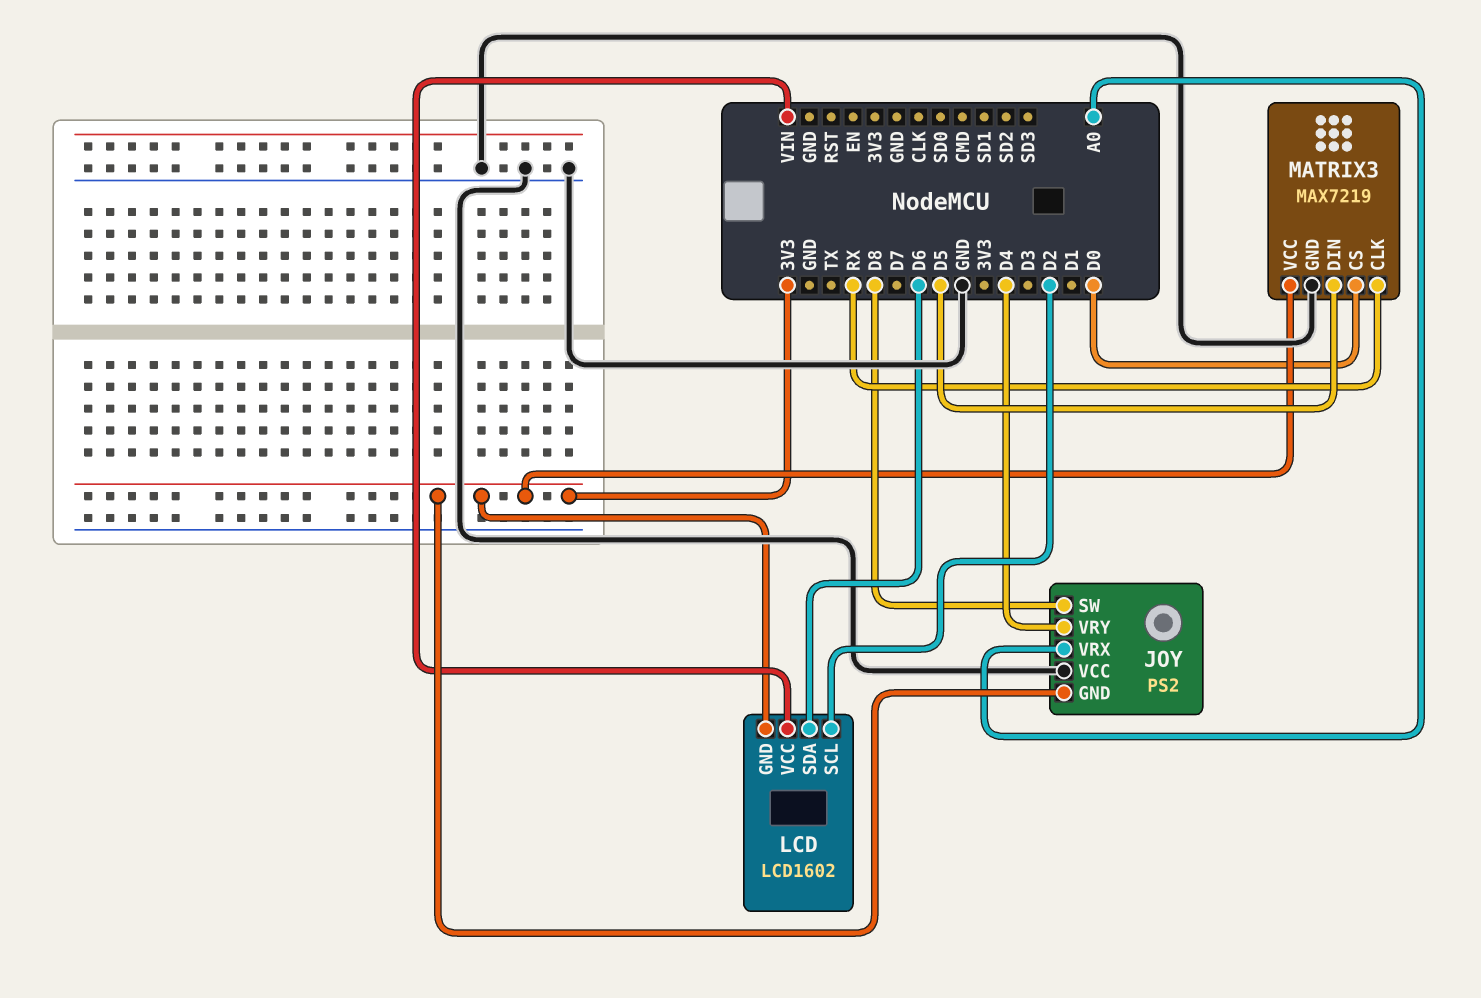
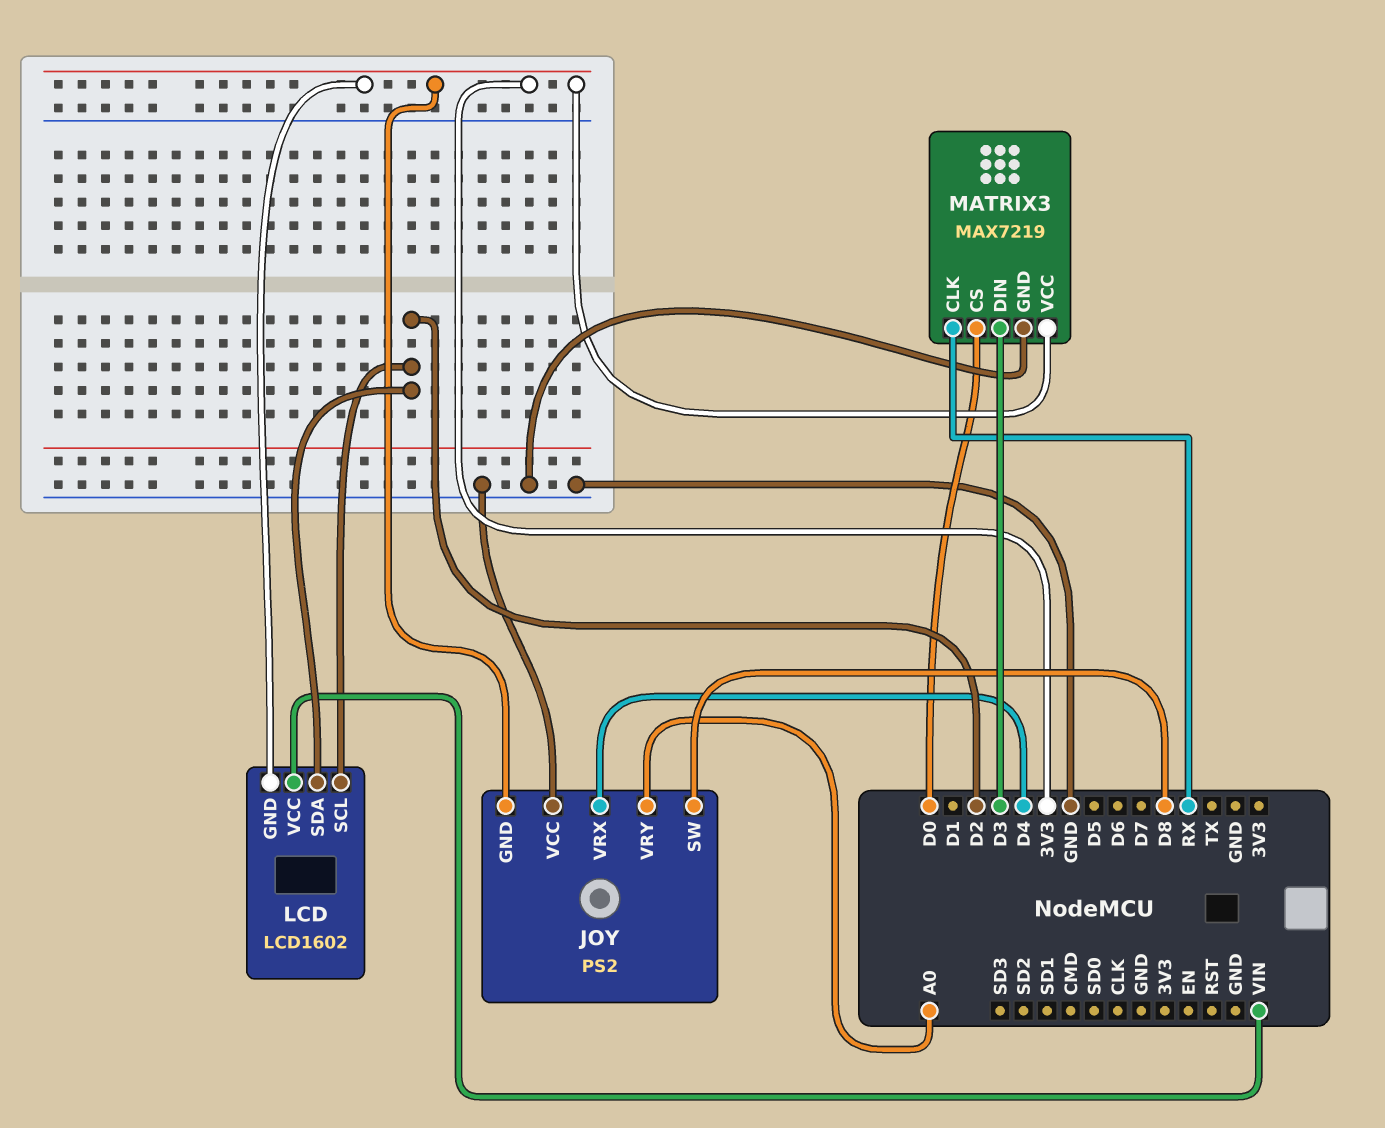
JOY pin VRX: A0 -> D4
JOY pin VRY: D4 -> A0
LCD pin SDA: D6 -> D2
MATRIX3 pin DIN: D5 -> D3

